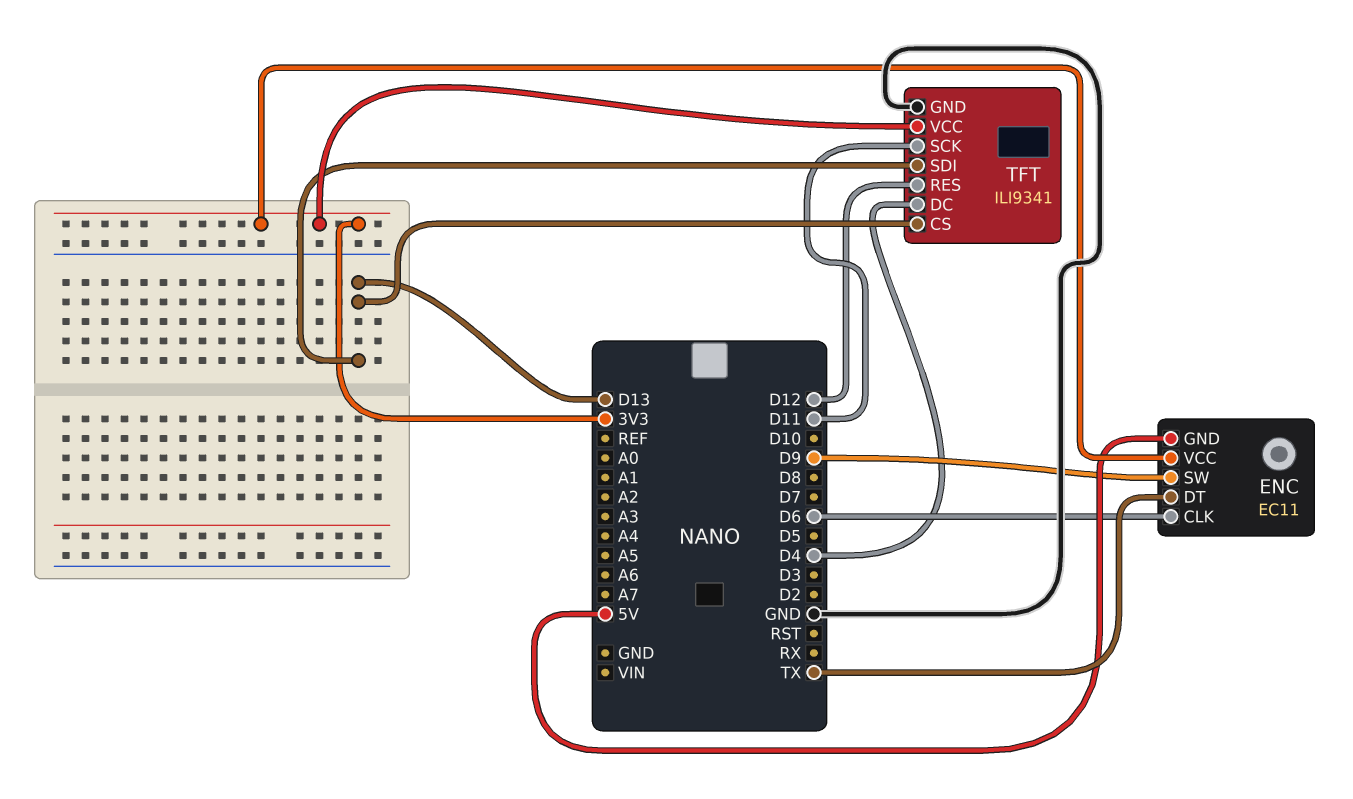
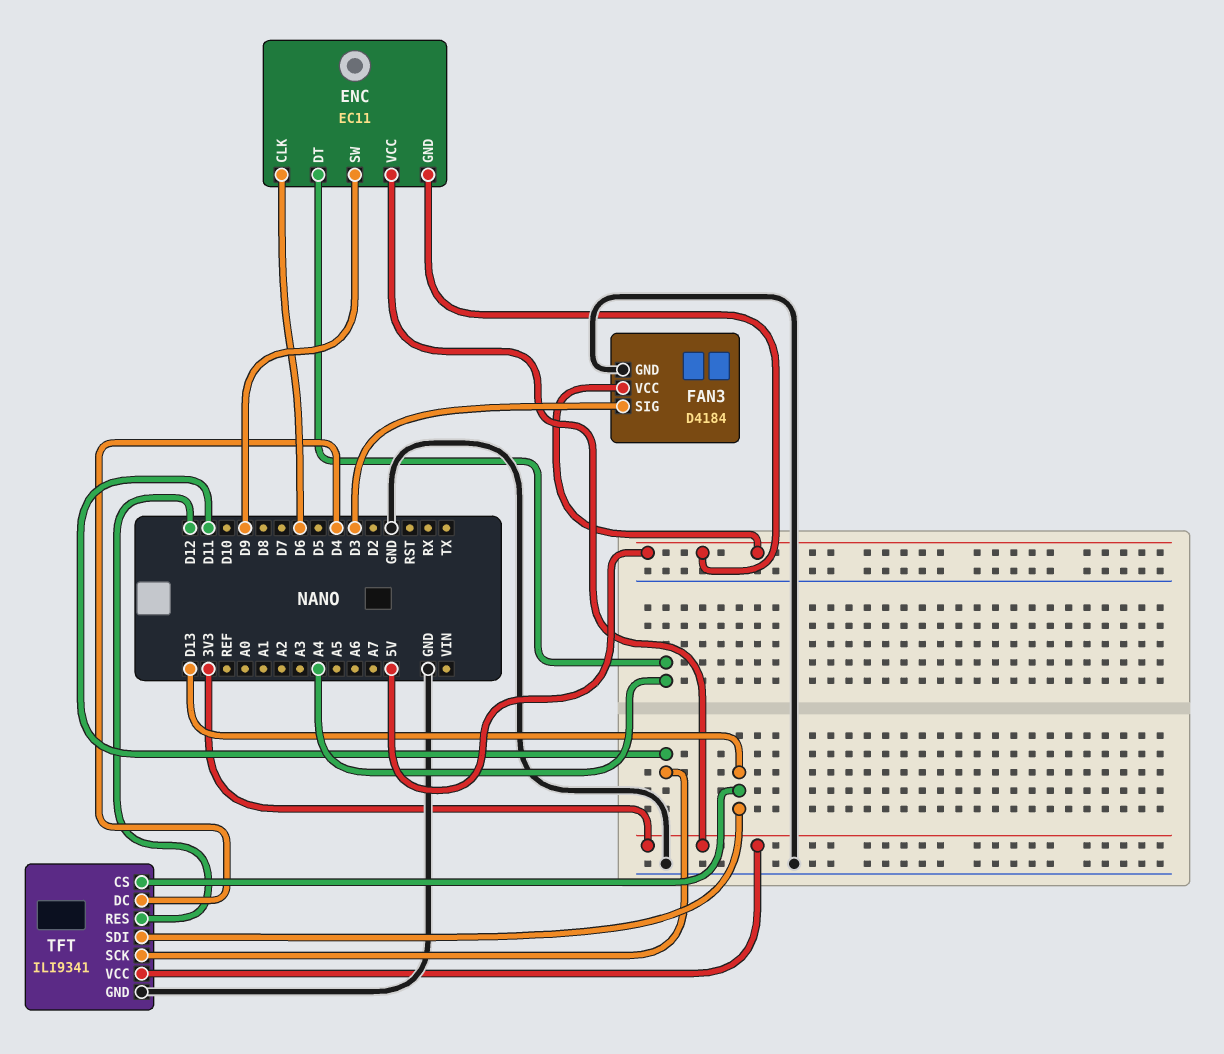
ENC pin DT: TX -> A4
FAN3: none -> D4184
FAN3 pin GND: none -> GND
FAN3 pin SIG: none -> D3
FAN3 pin VCC: none -> 5V

